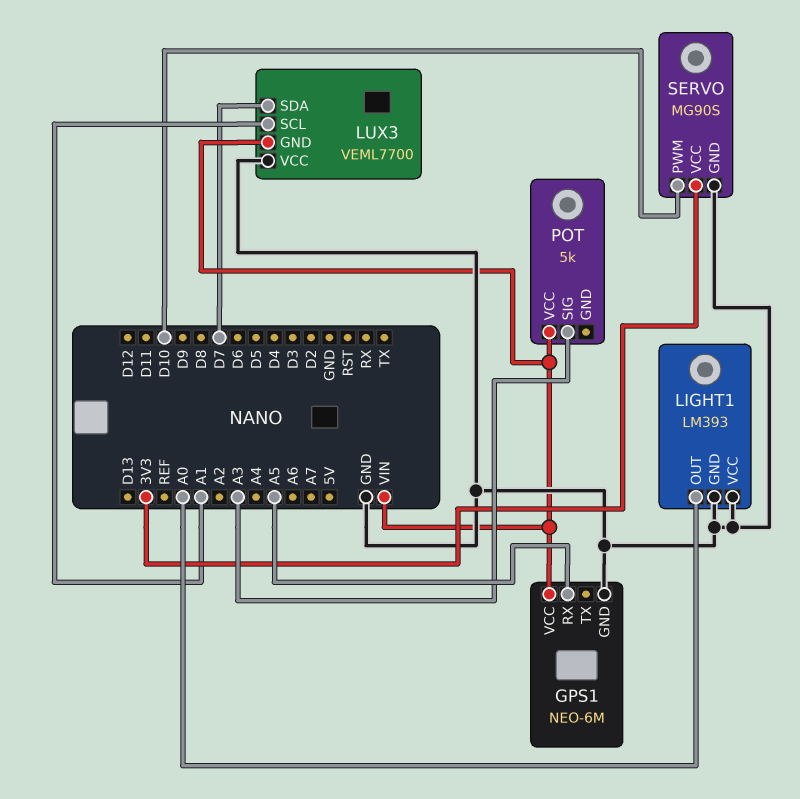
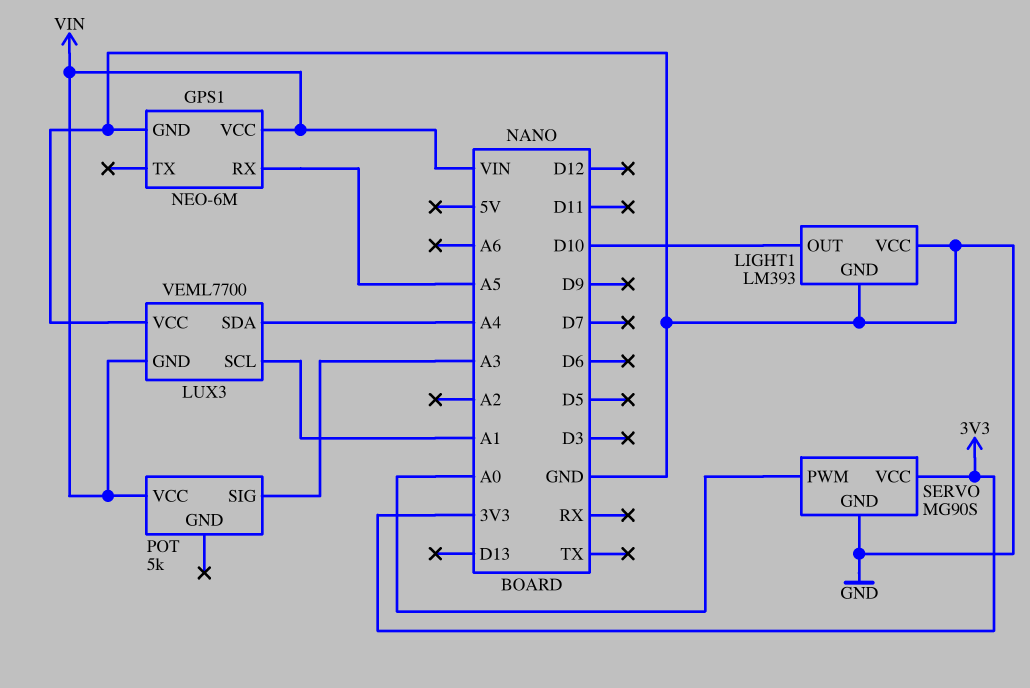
LIGHT1 pin OUT: A0 -> D10
LUX3 pin SDA: D7 -> A4
SERVO pin PWM: D10 -> A0

